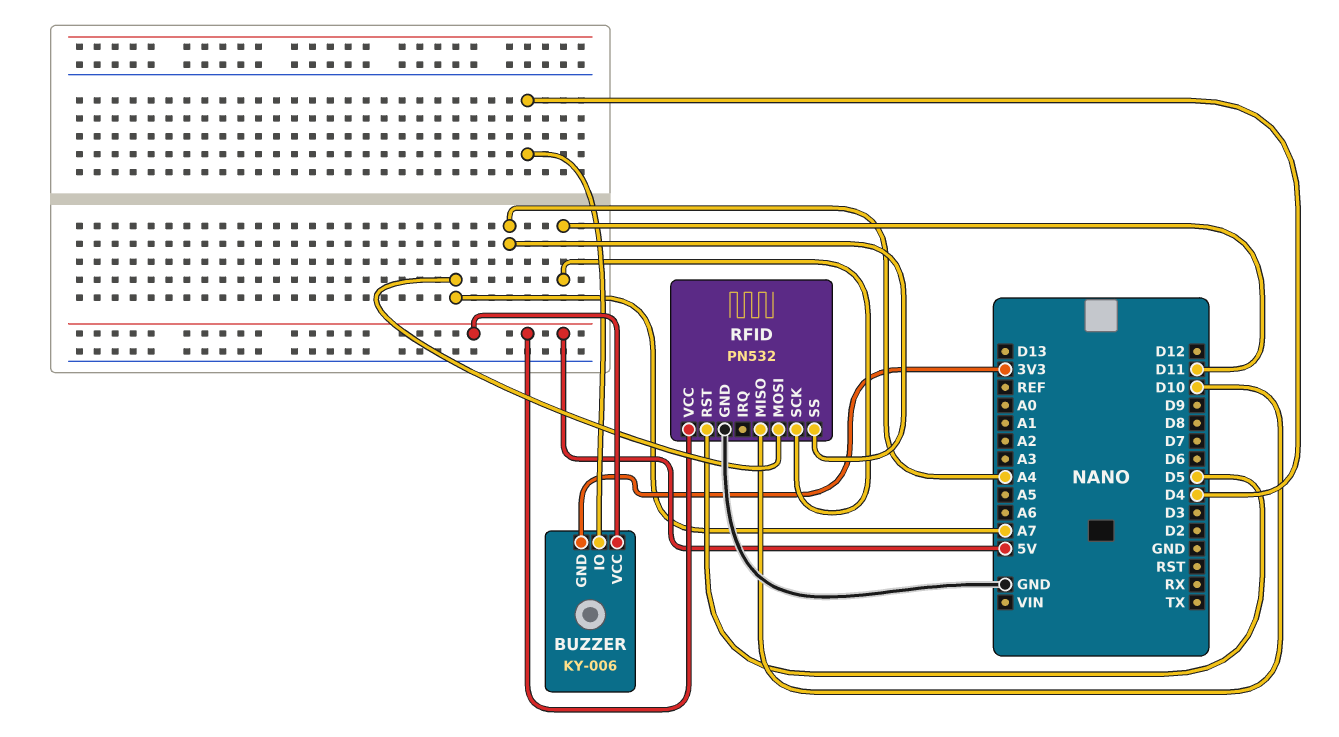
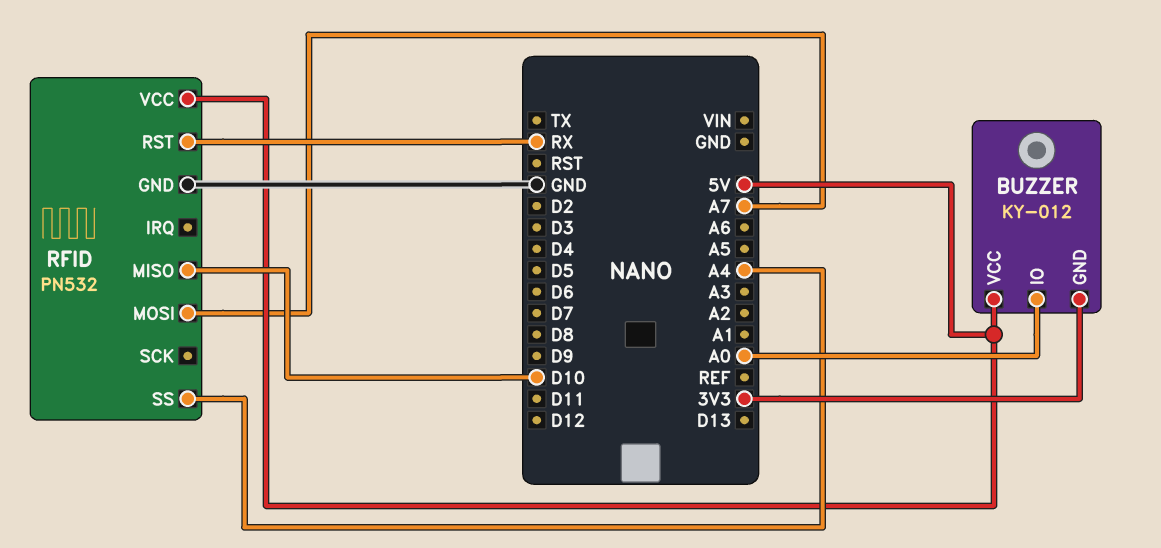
BUZZER: KY-006 -> KY-012
BUZZER pin IO: D4 -> A0
RFID pin RST: D5 -> RX
RFID pin SCK: D11 -> none

